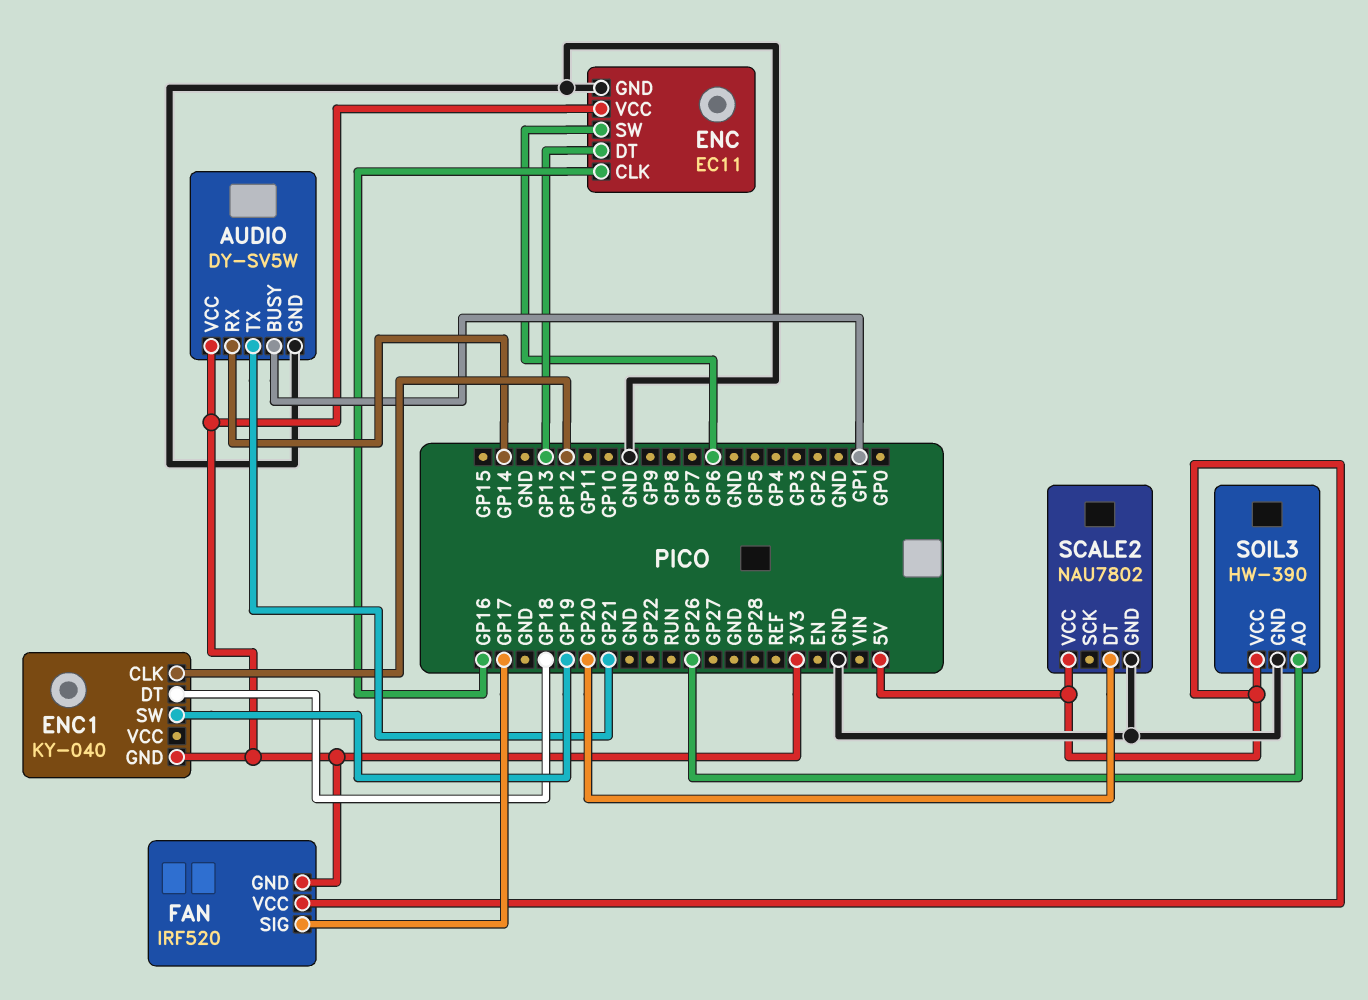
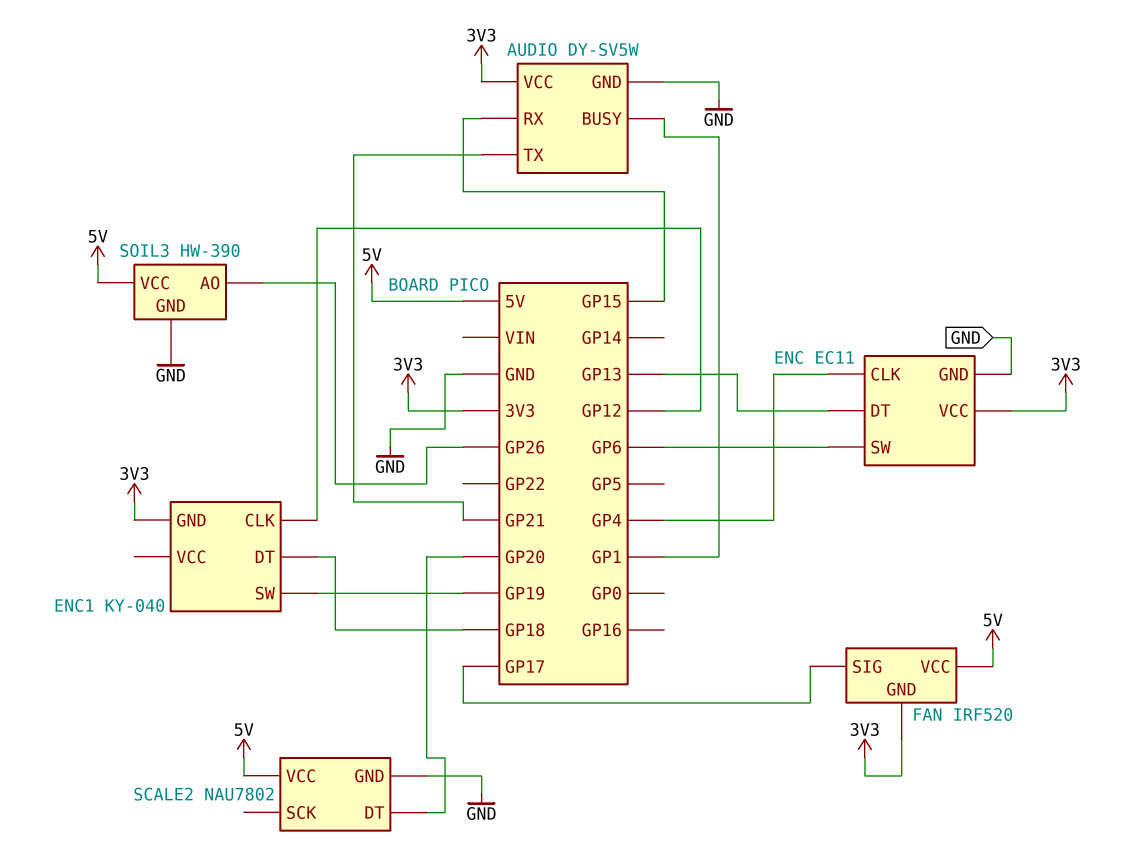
AUDIO pin RX: GP14 -> GP15
ENC pin CLK: GP16 -> GP4

